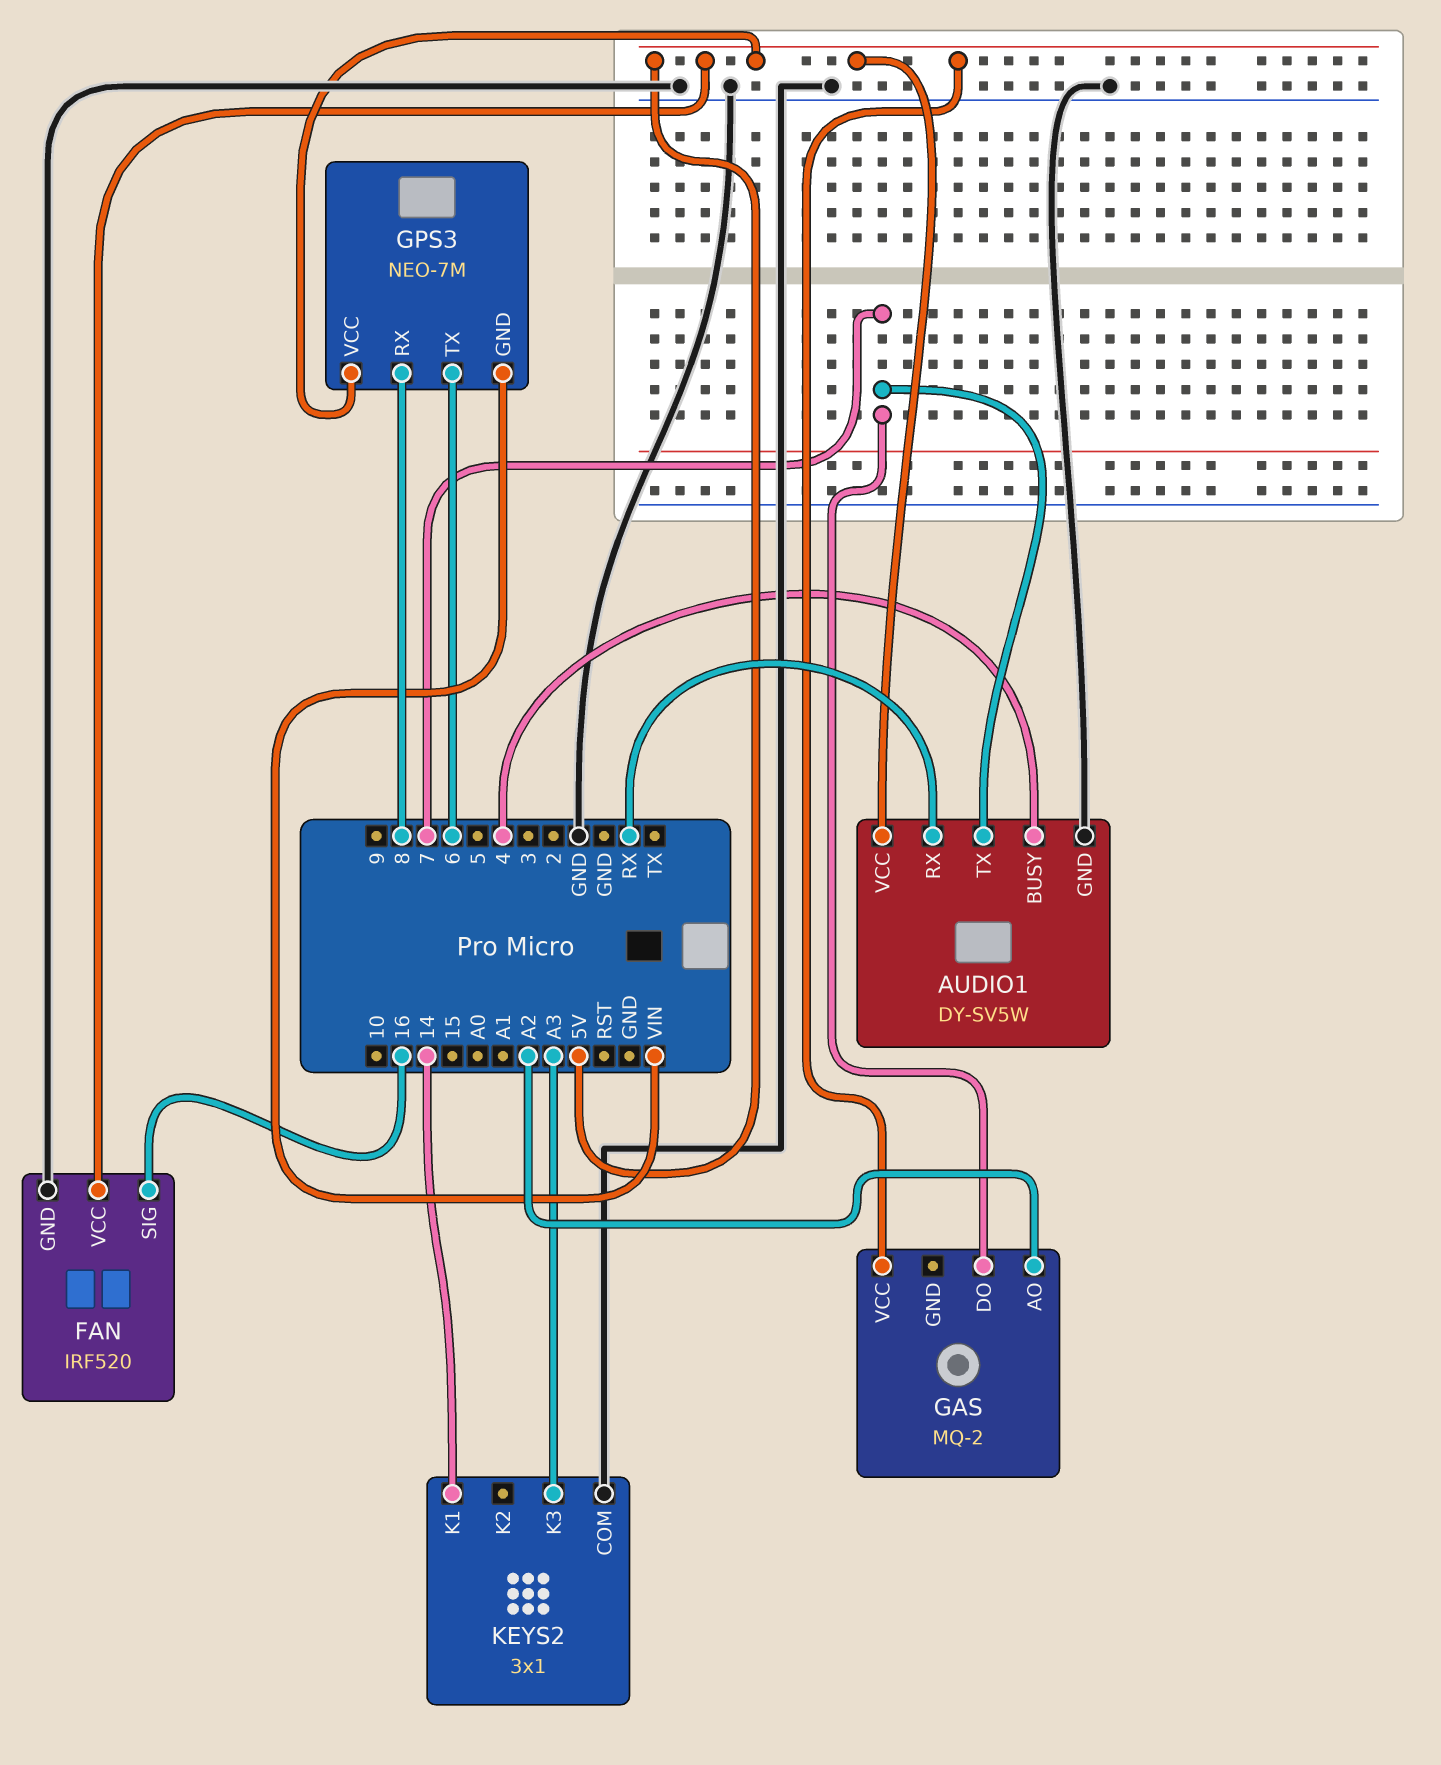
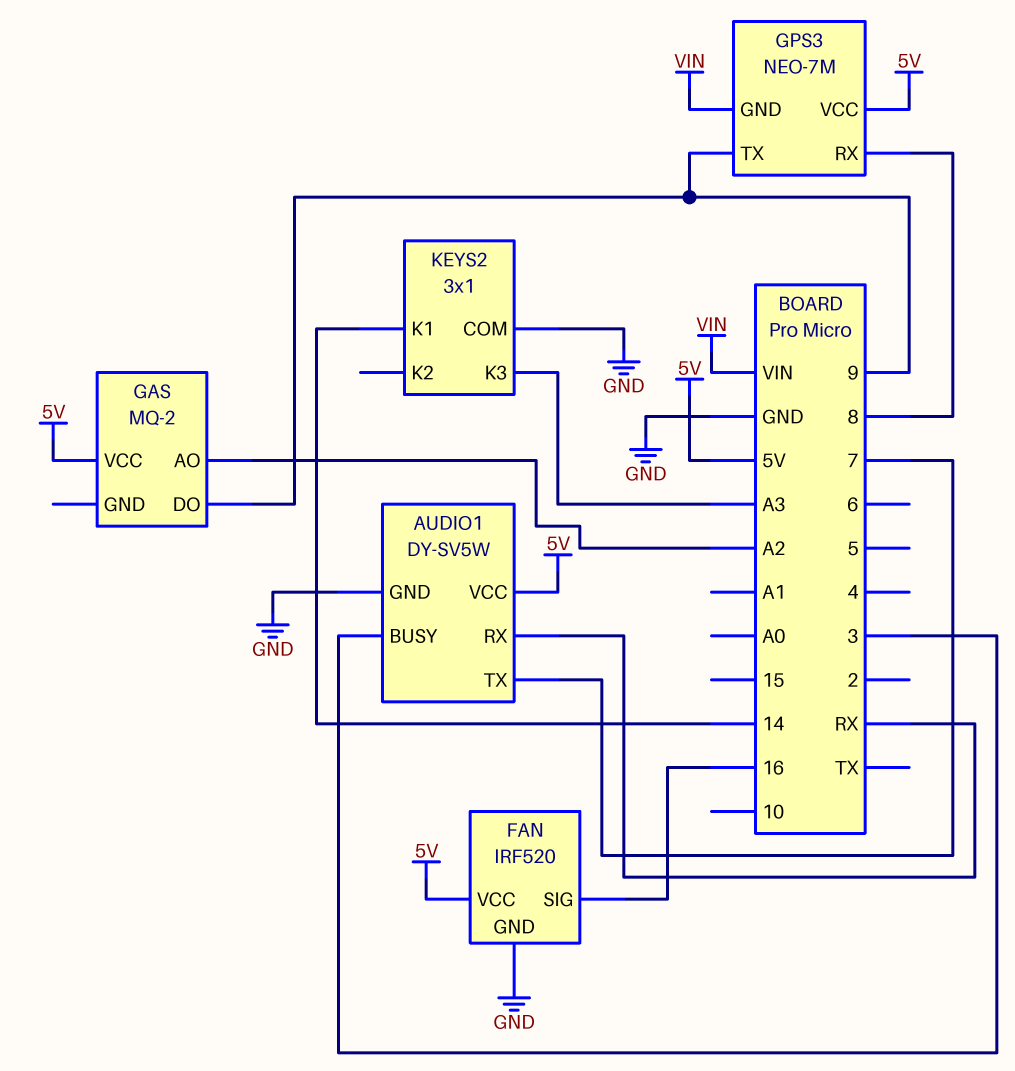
AUDIO1 pin BUSY: 4 -> 3
GAS pin DO: 7 -> 9
GPS3 pin TX: 6 -> 9

